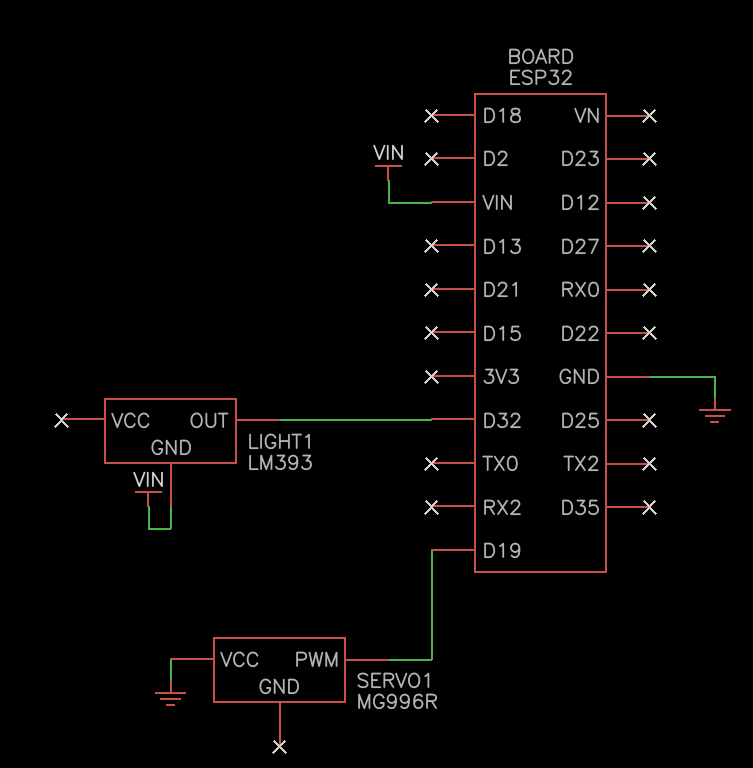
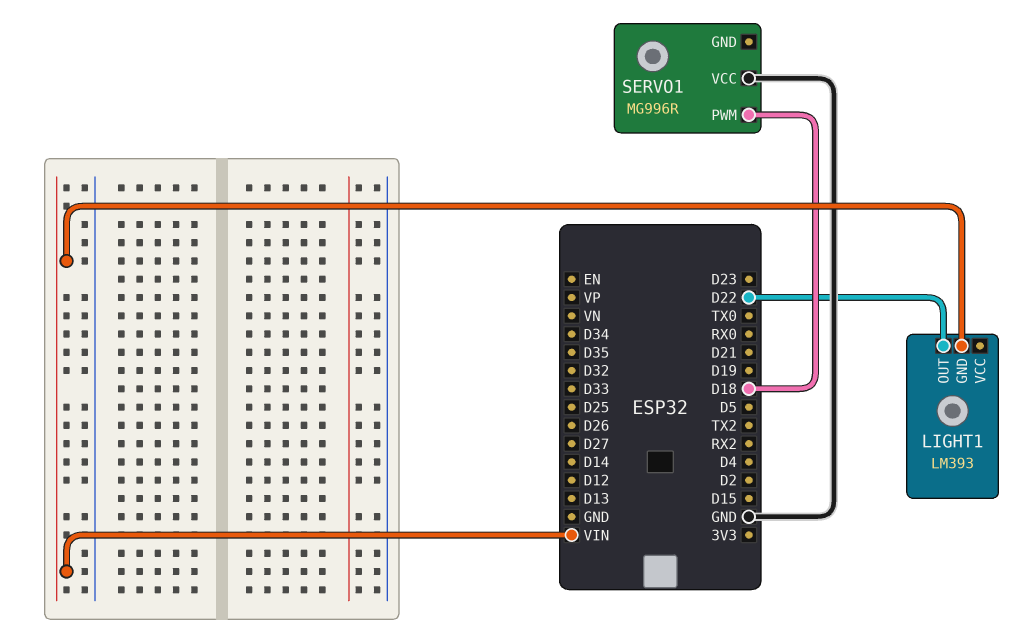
LIGHT1 pin OUT: D32 -> D22
SERVO1 pin PWM: D19 -> D18

